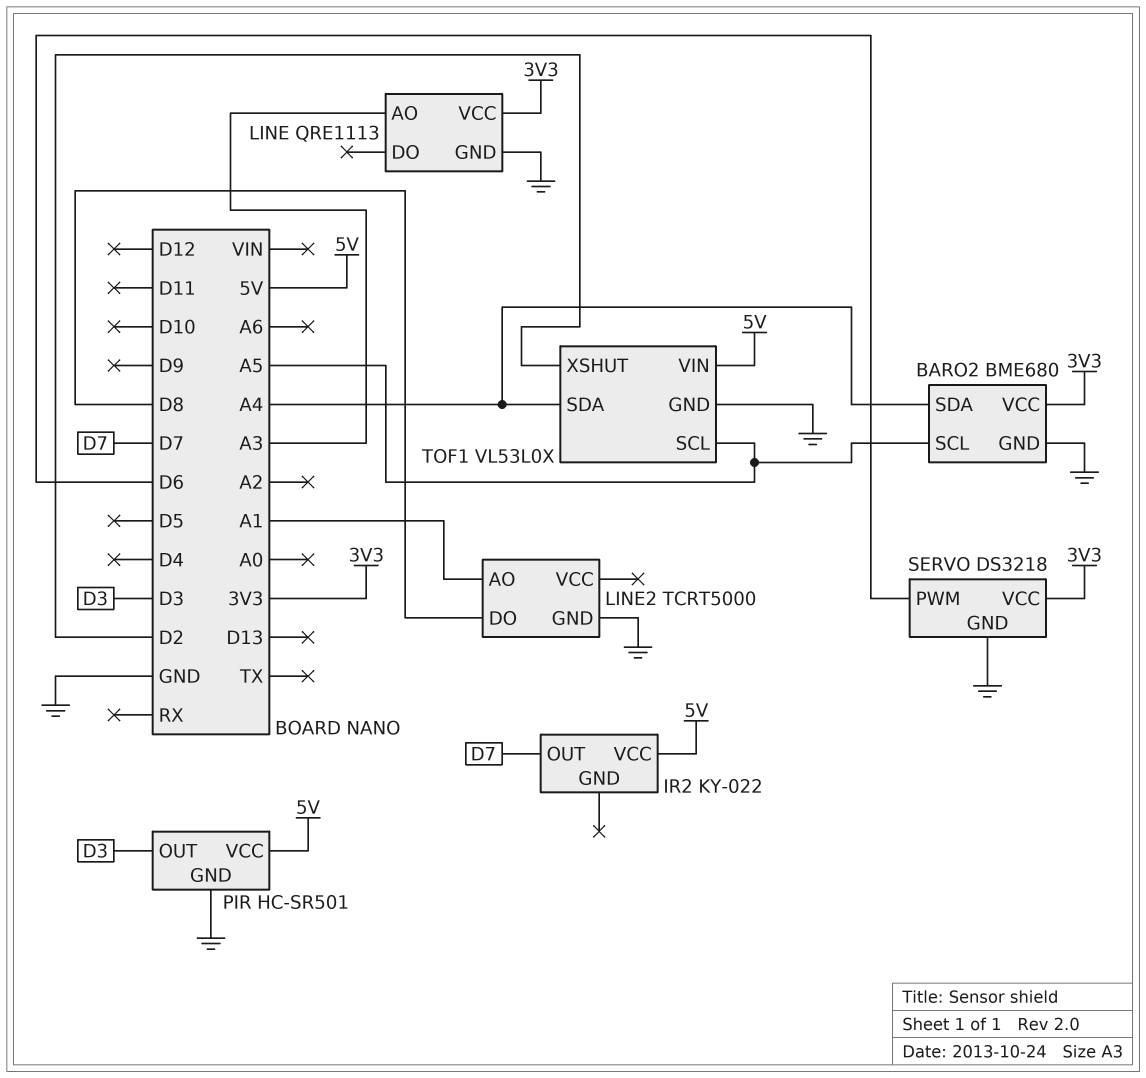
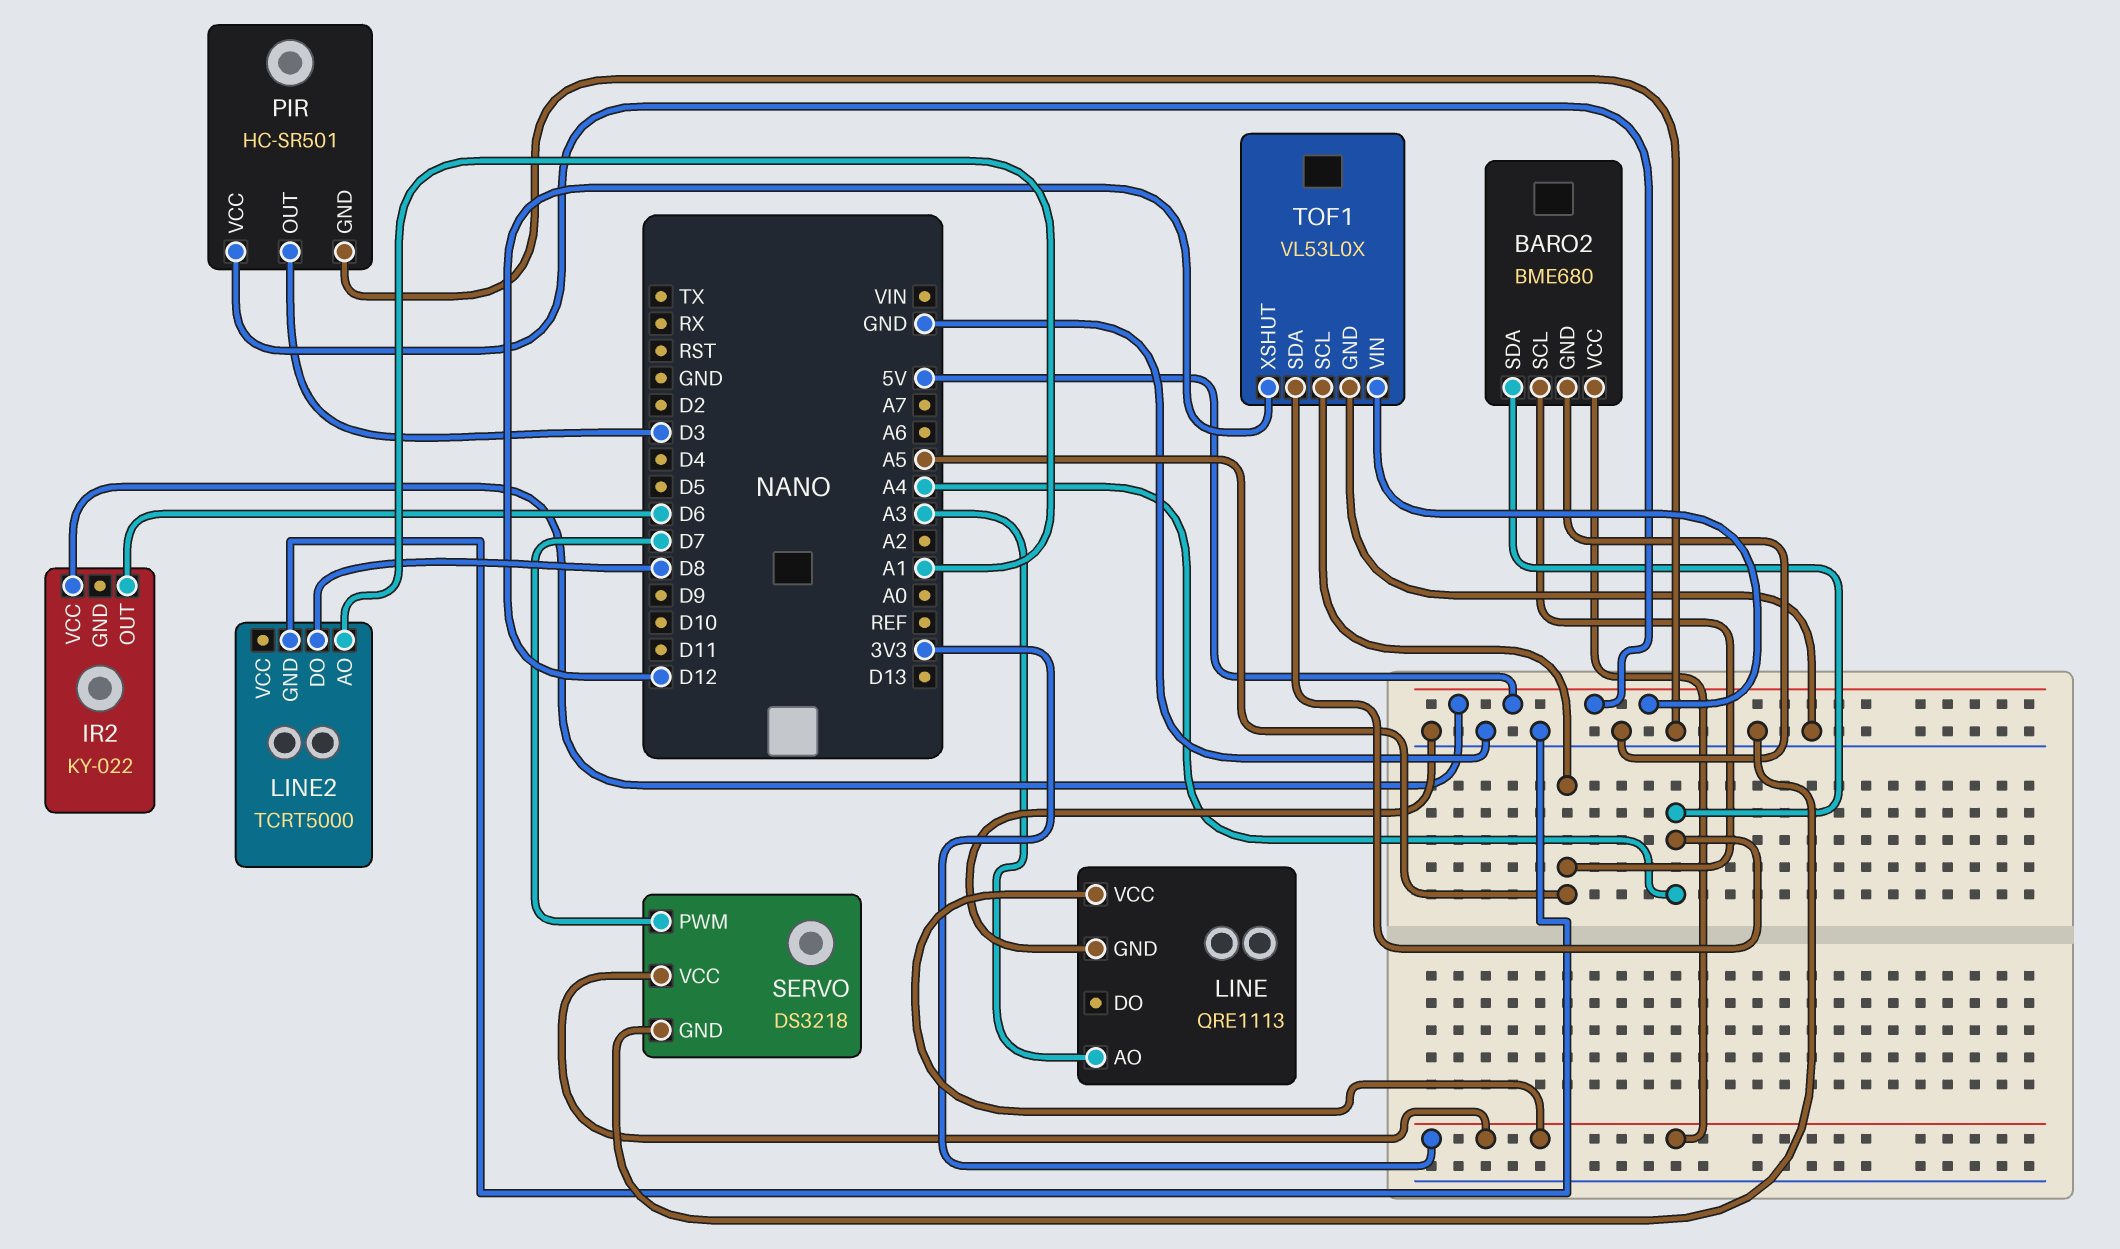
IR2 pin OUT: D7 -> D6
SERVO pin PWM: D6 -> D7
TOF1 pin XSHUT: D2 -> D12

